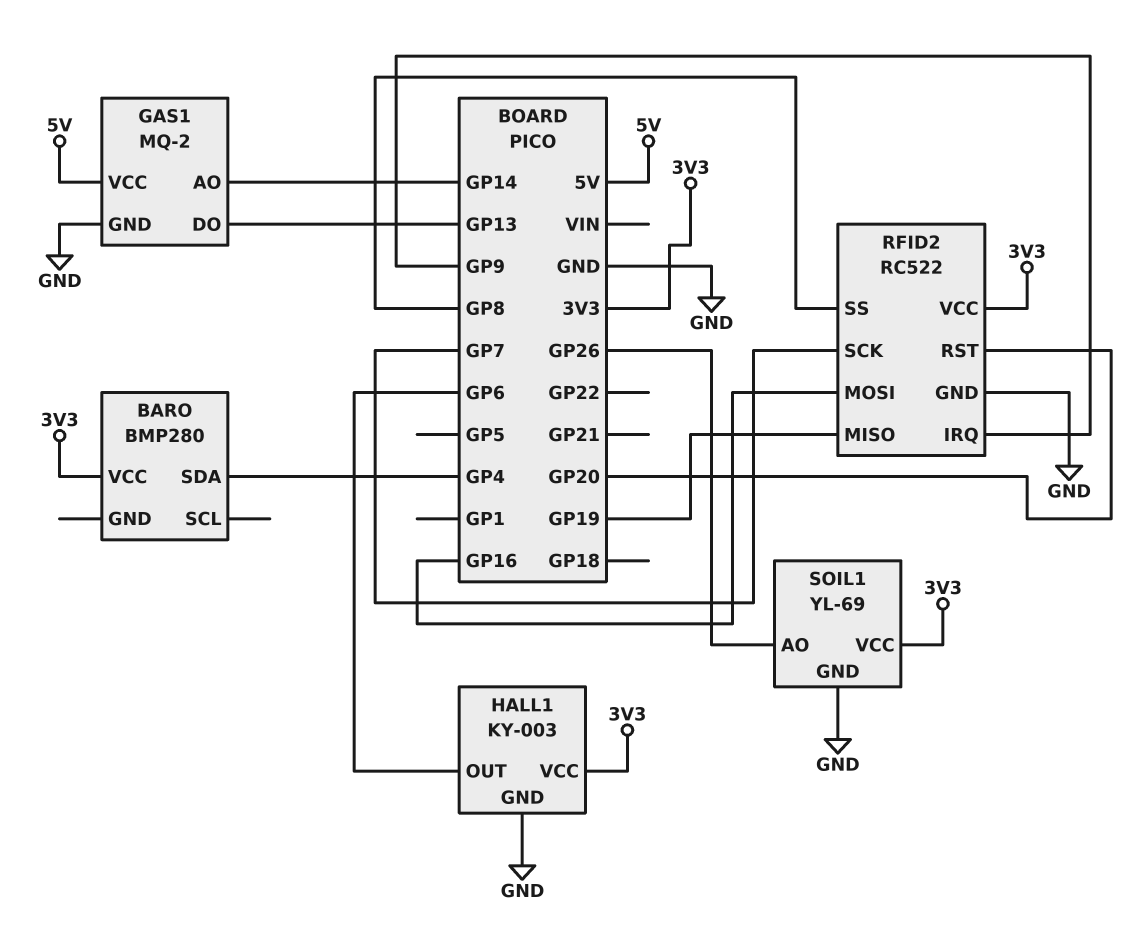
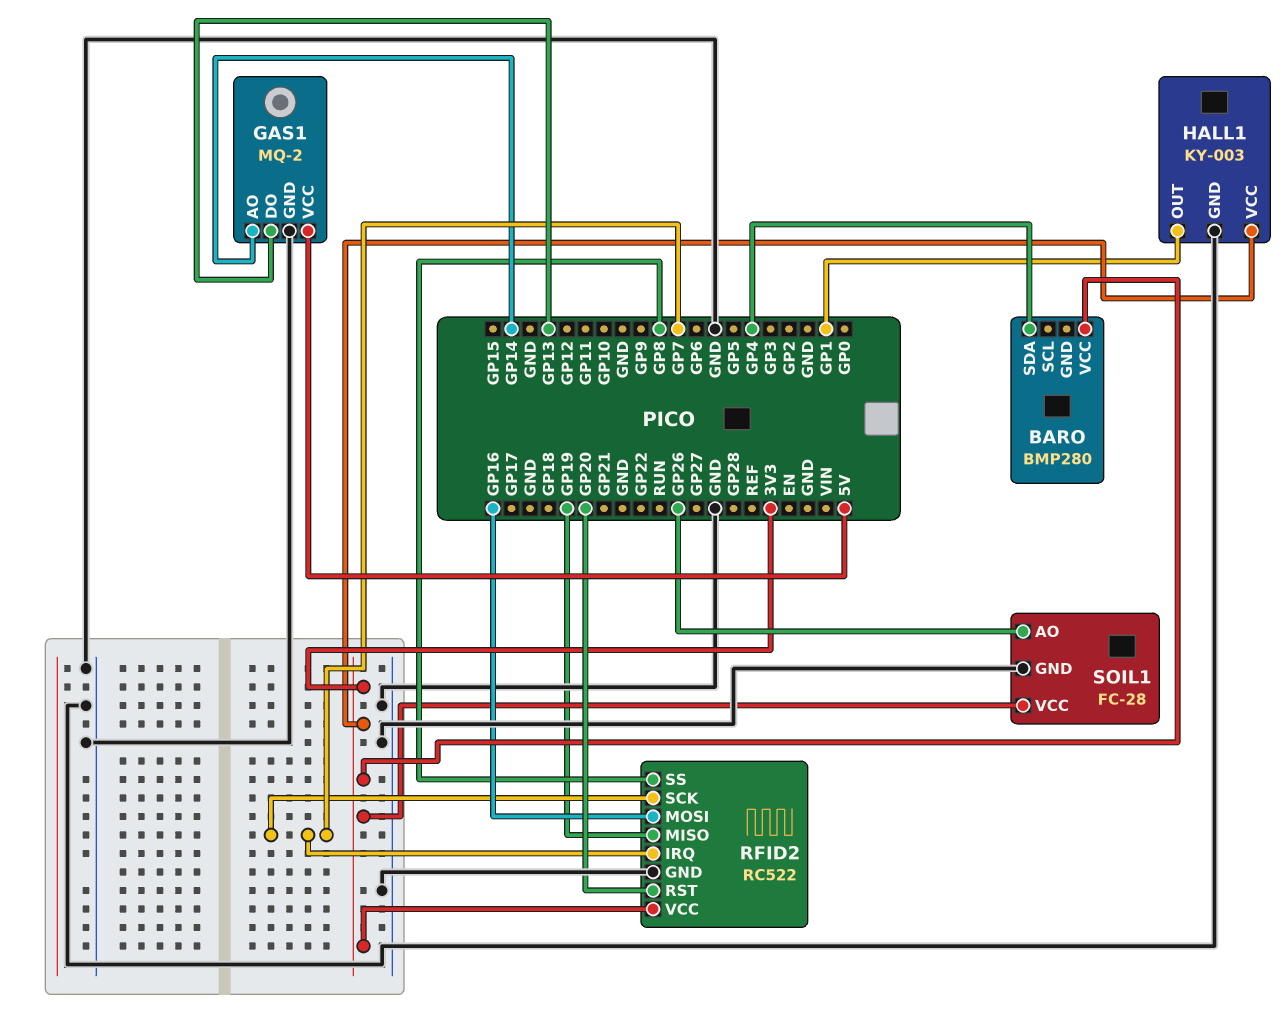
HALL1 pin OUT: GP6 -> GP1
RFID2 pin IRQ: GP9 -> GP7
SOIL1: YL-69 -> FC-28

